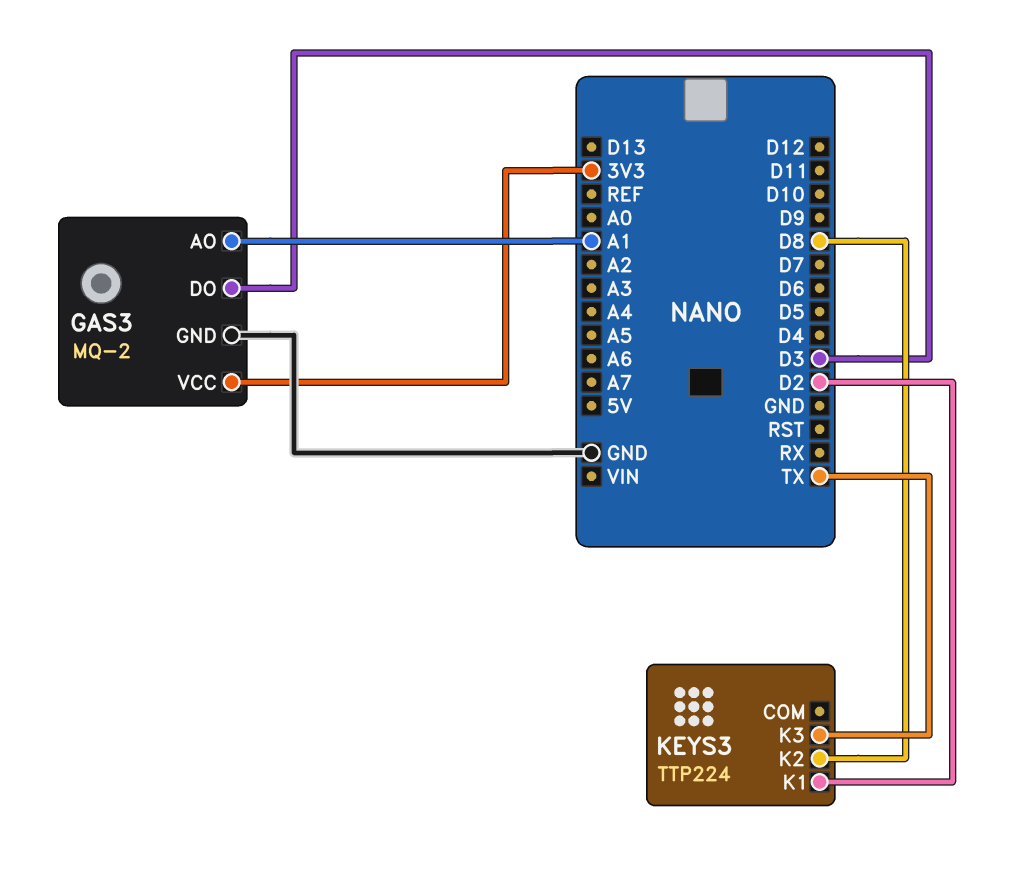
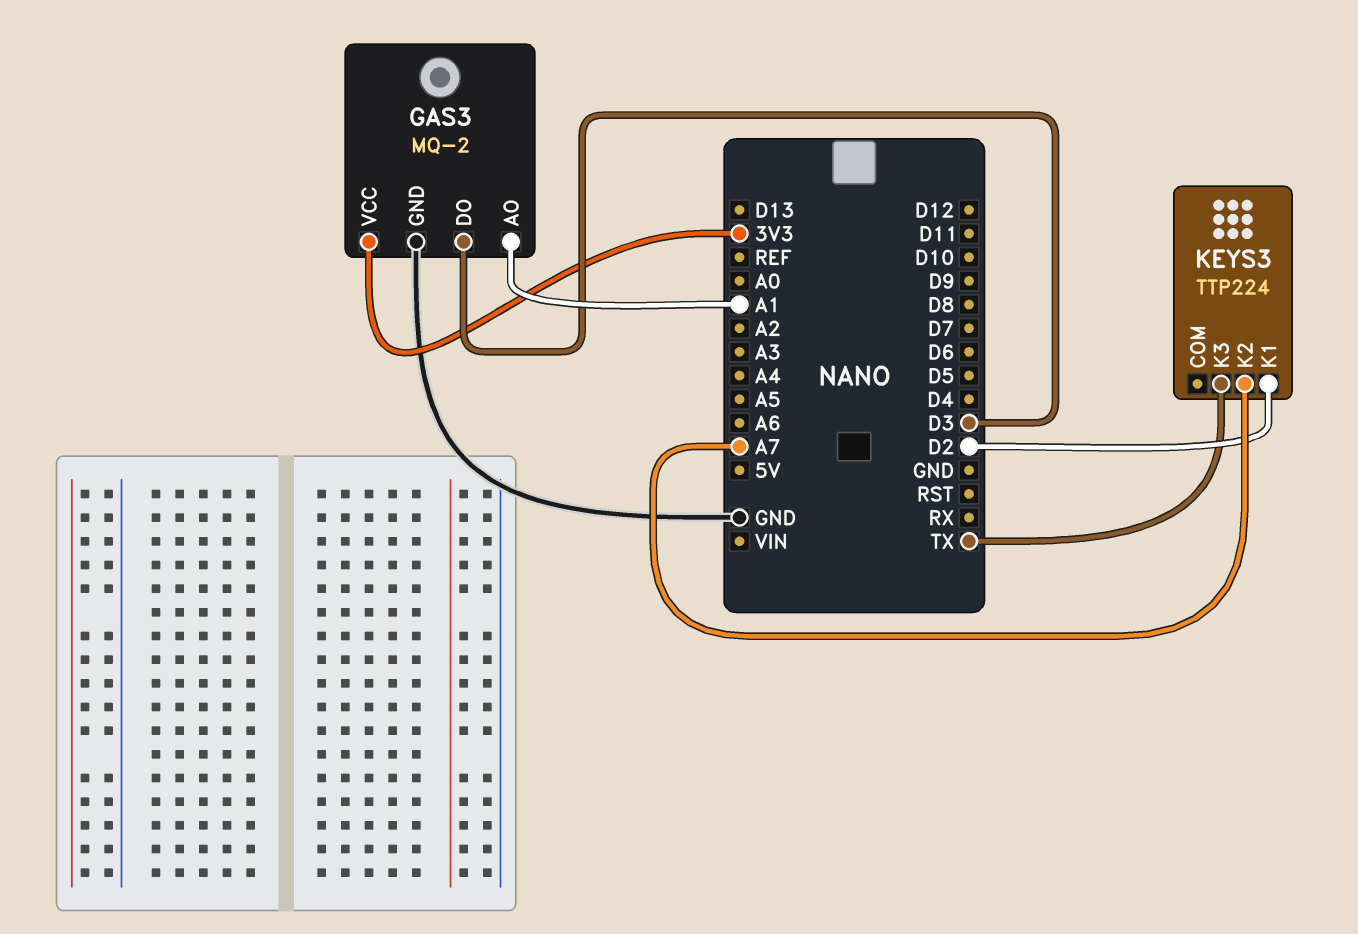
KEYS3 pin K2: D8 -> A7

